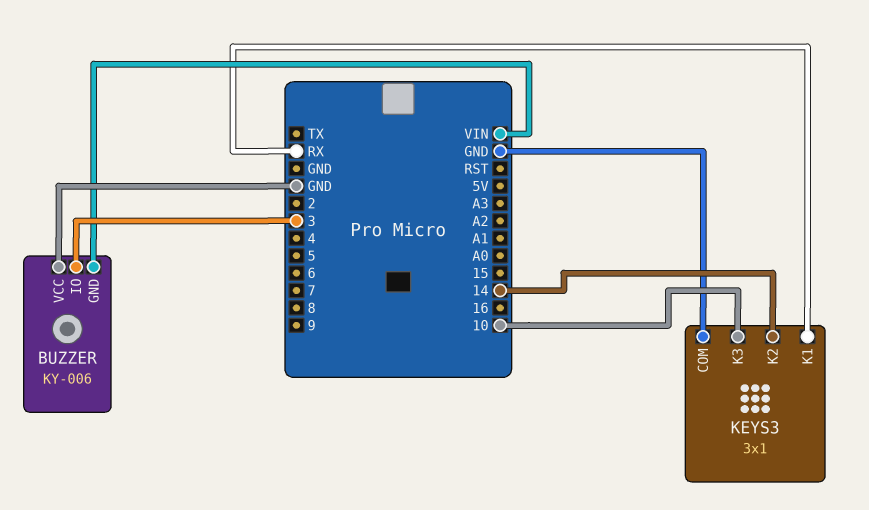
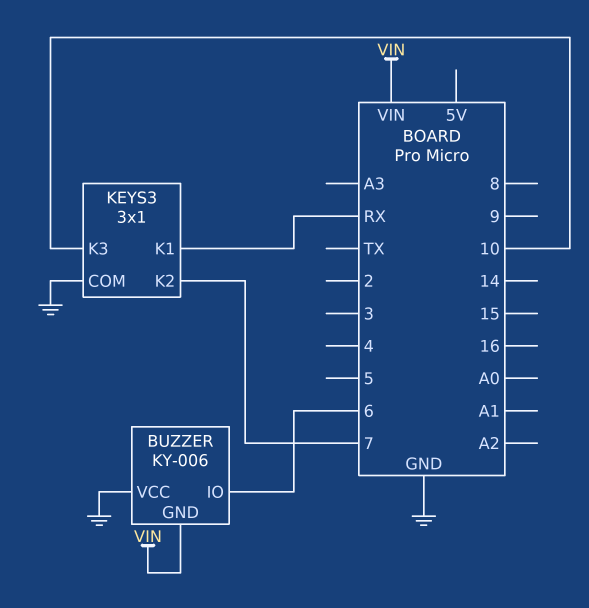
BUZZER pin IO: 3 -> 6
KEYS3 pin K2: 14 -> 7

